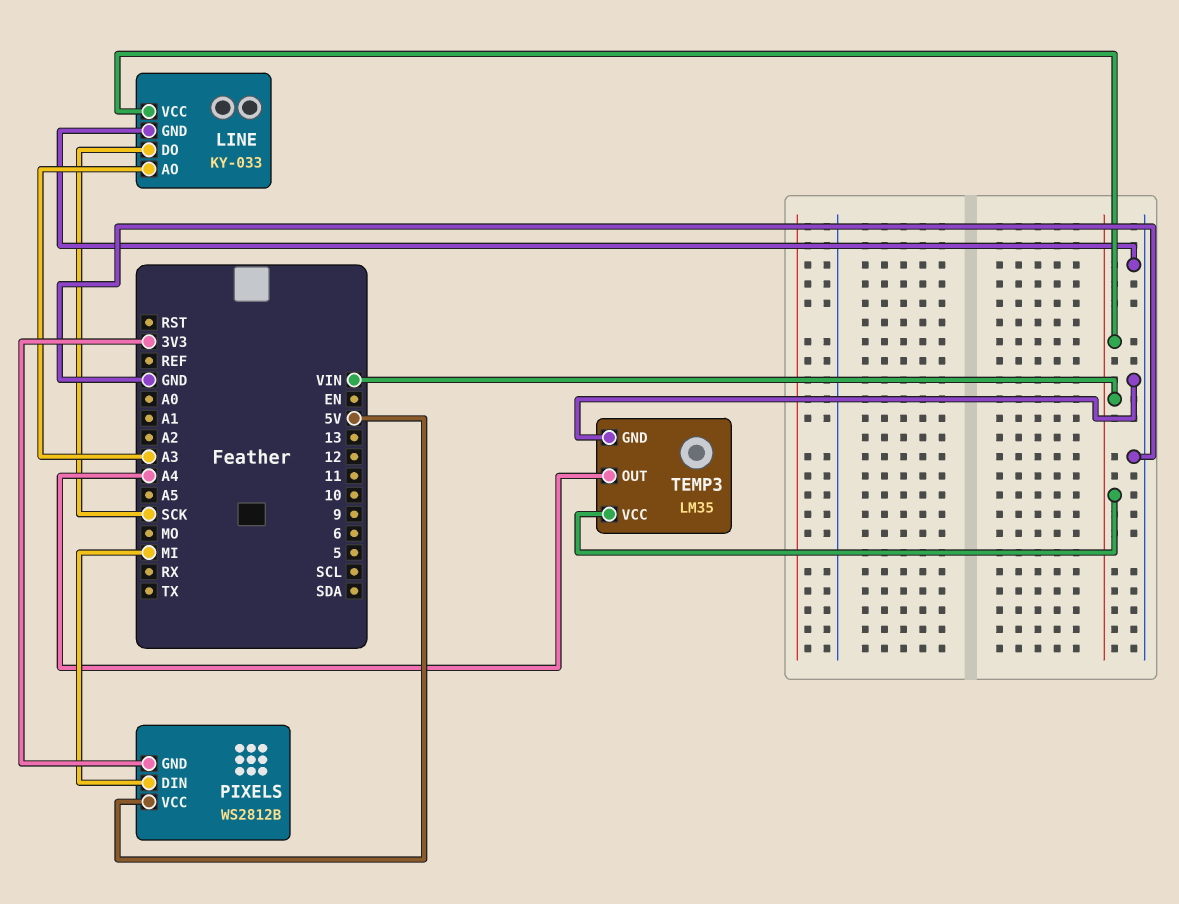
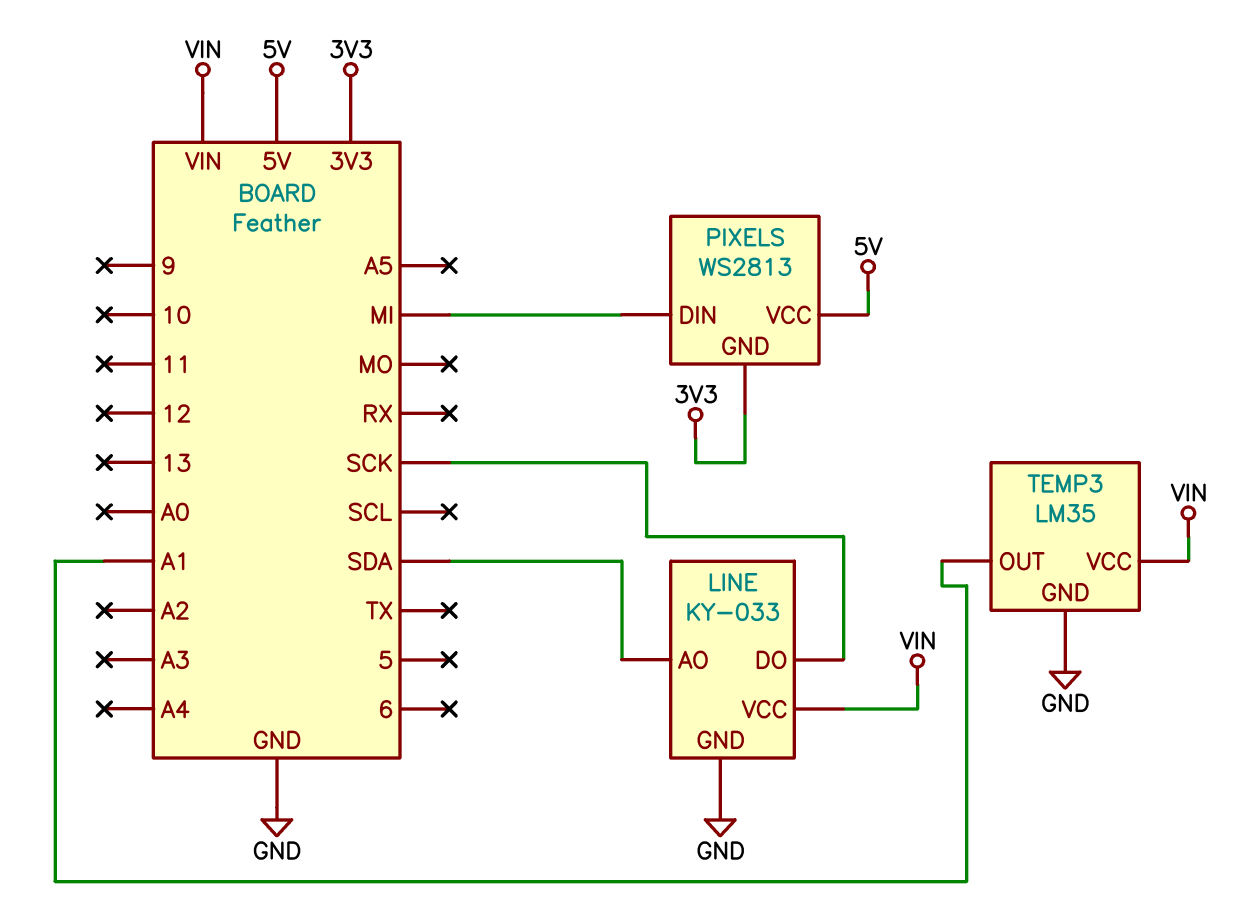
LINE pin AO: A3 -> SDA
PIXELS: WS2812B -> WS2813
TEMP3 pin OUT: A4 -> A1

